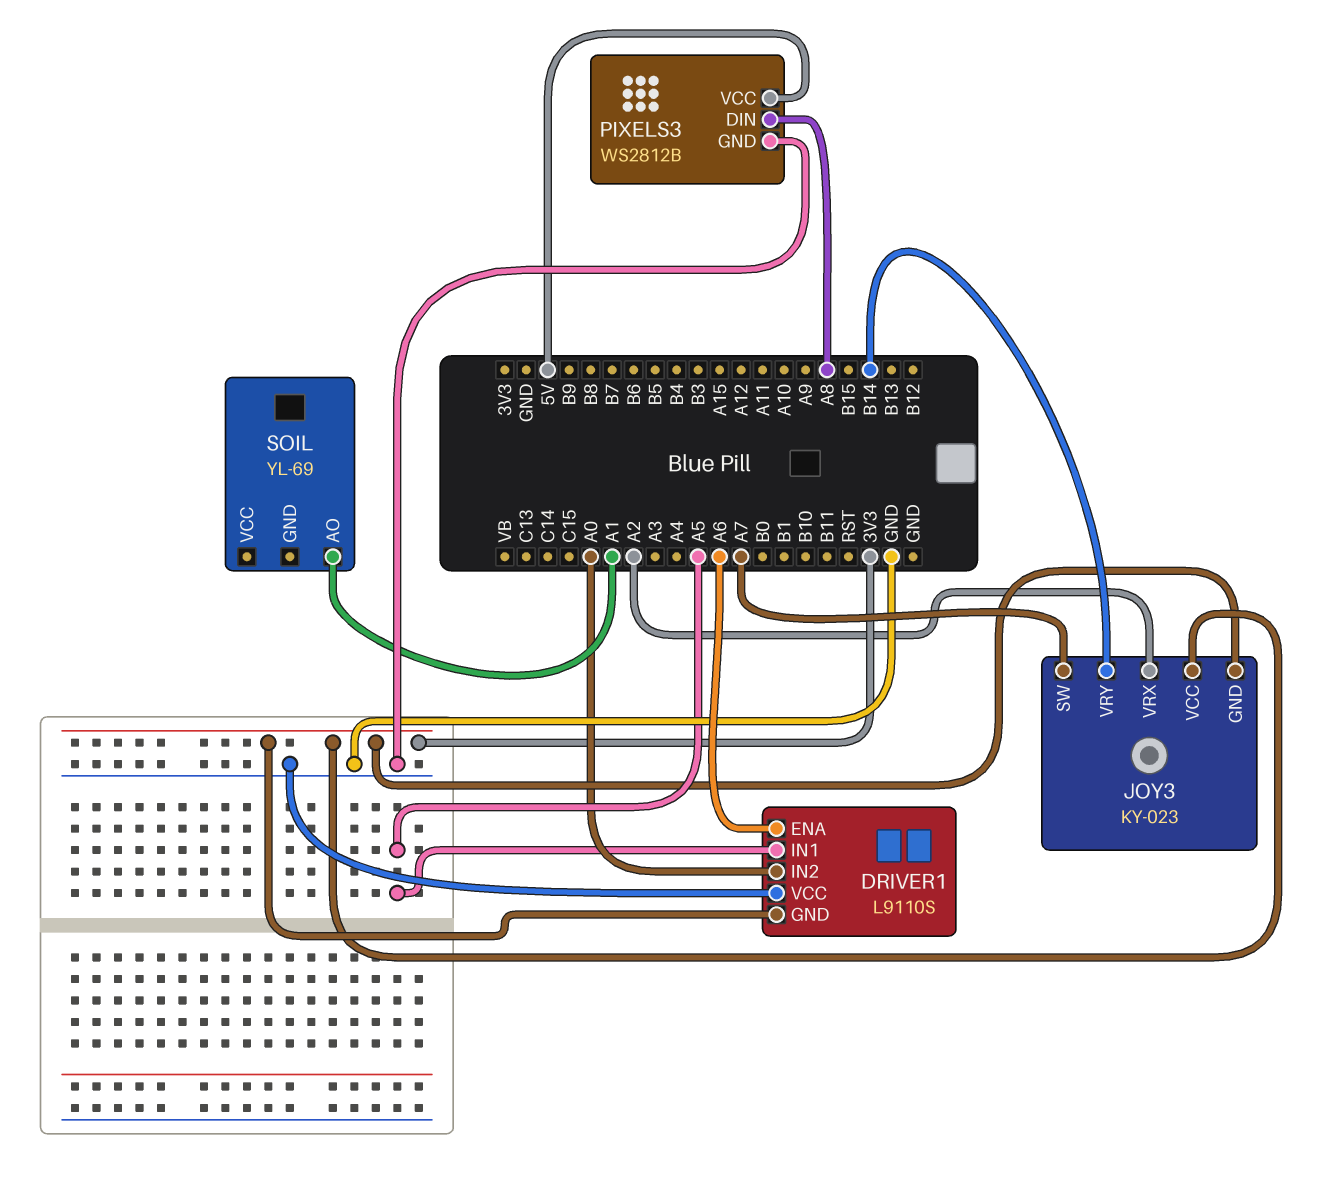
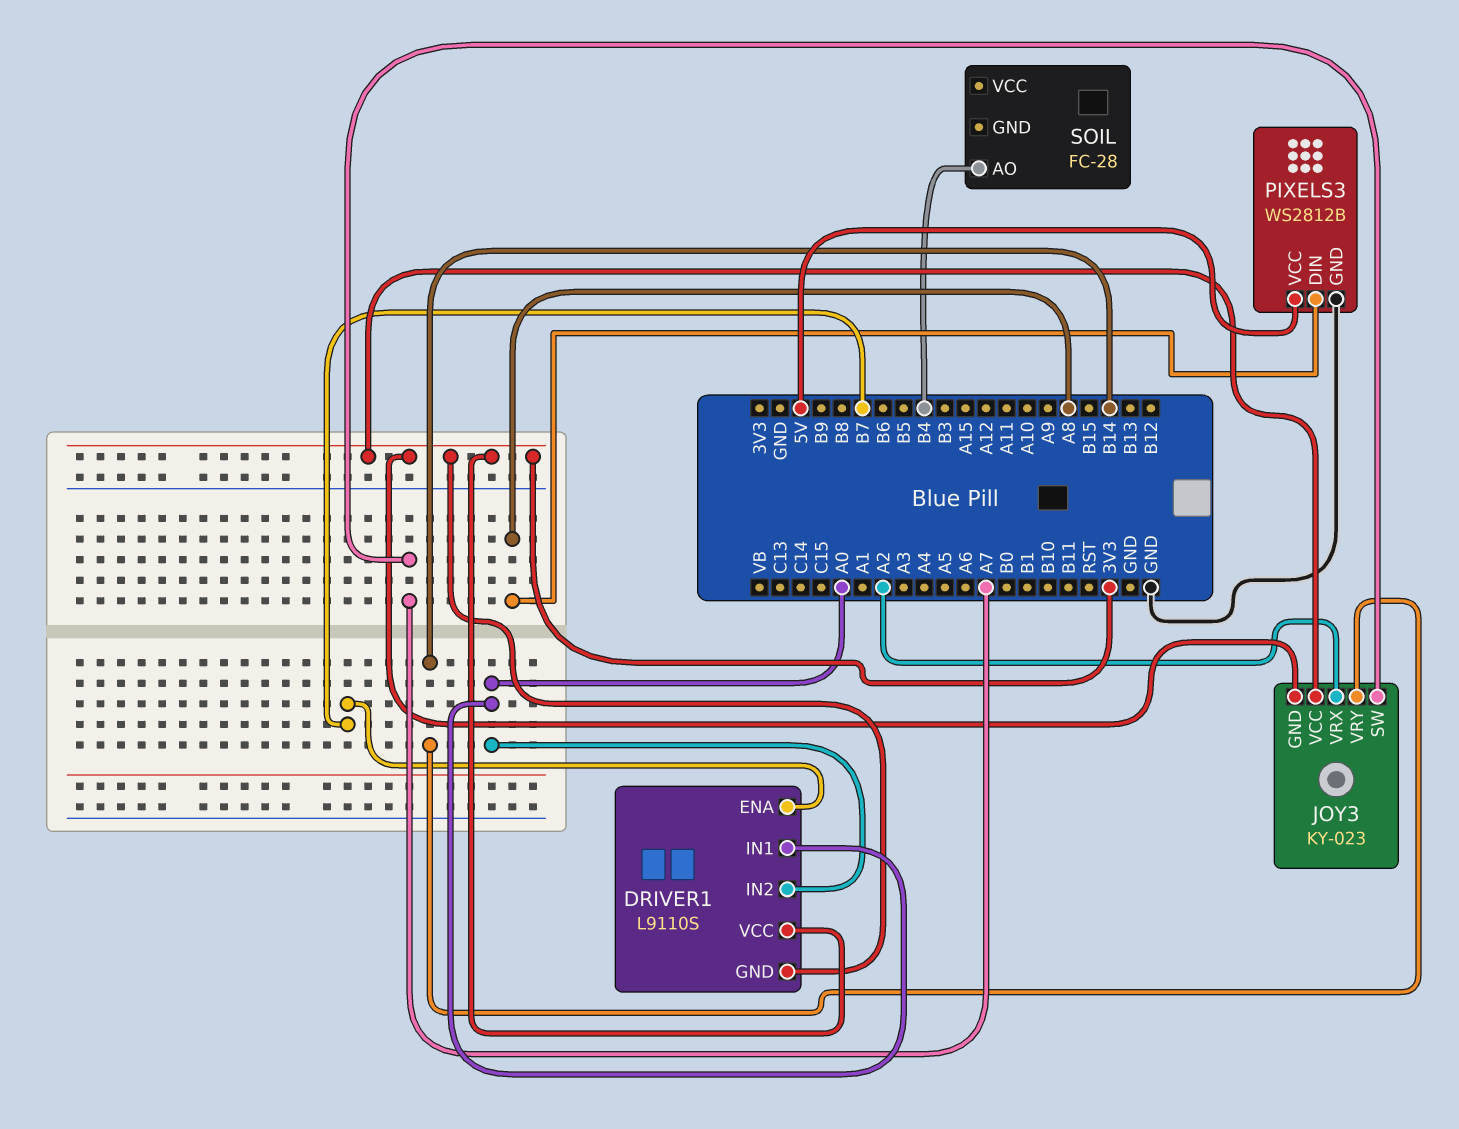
DRIVER1 pin ENA: A6 -> B7
DRIVER1 pin IN1: A5 -> A0
DRIVER1 pin VCC: GND -> 3V3
SOIL: YL-69 -> FC-28
SOIL pin AO: A1 -> B4

